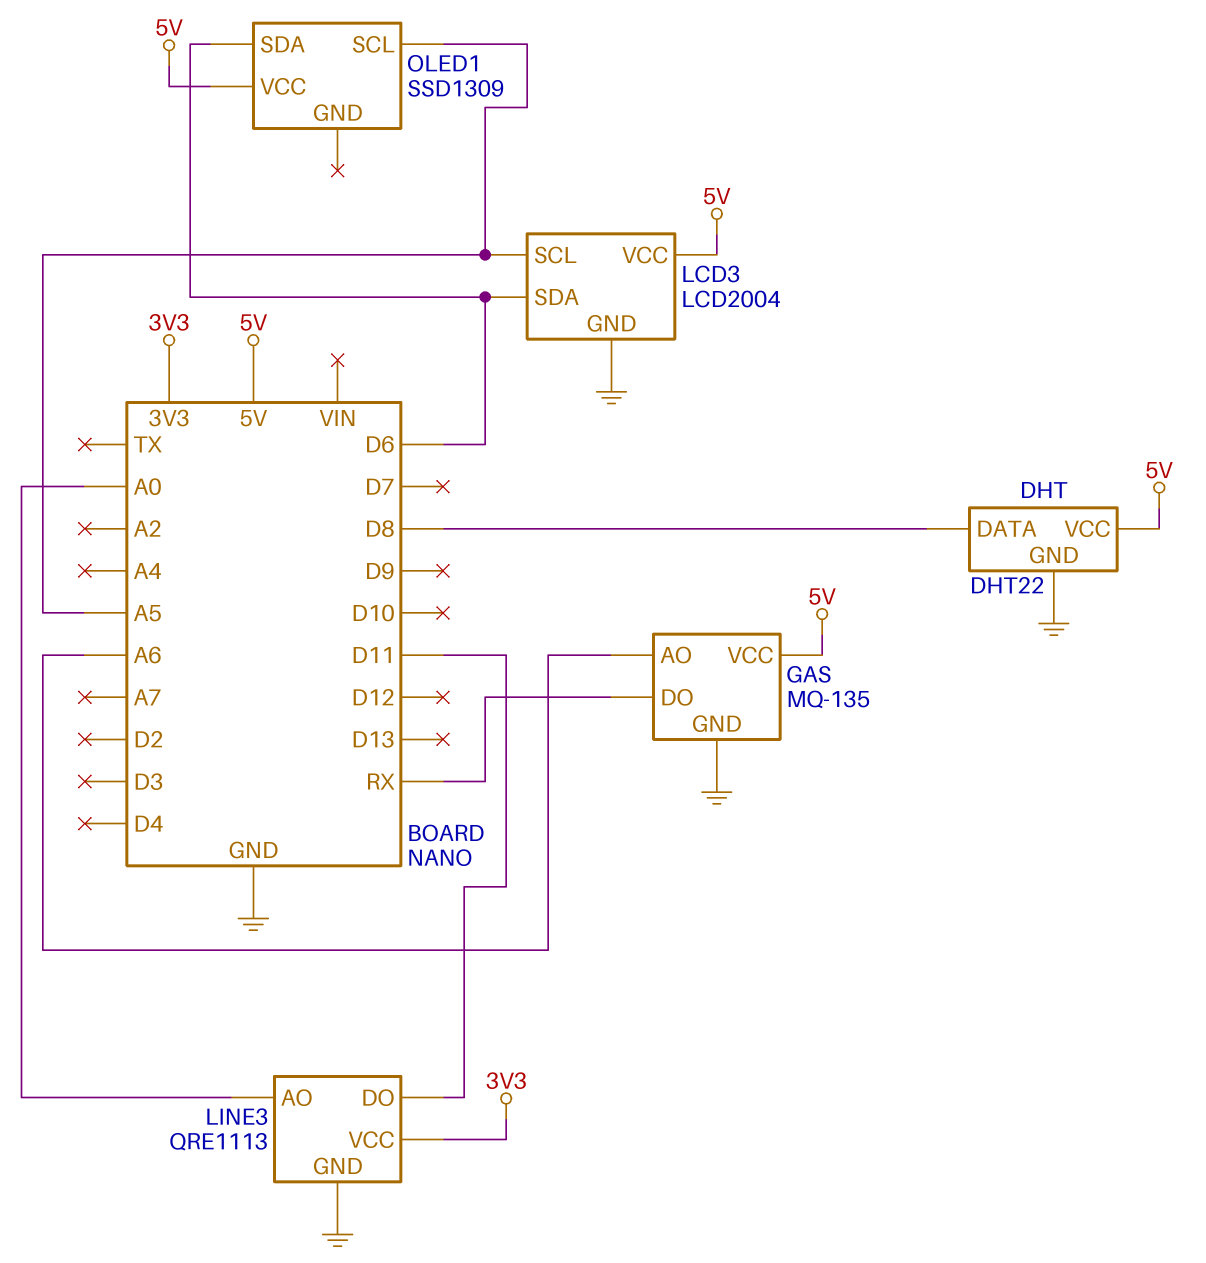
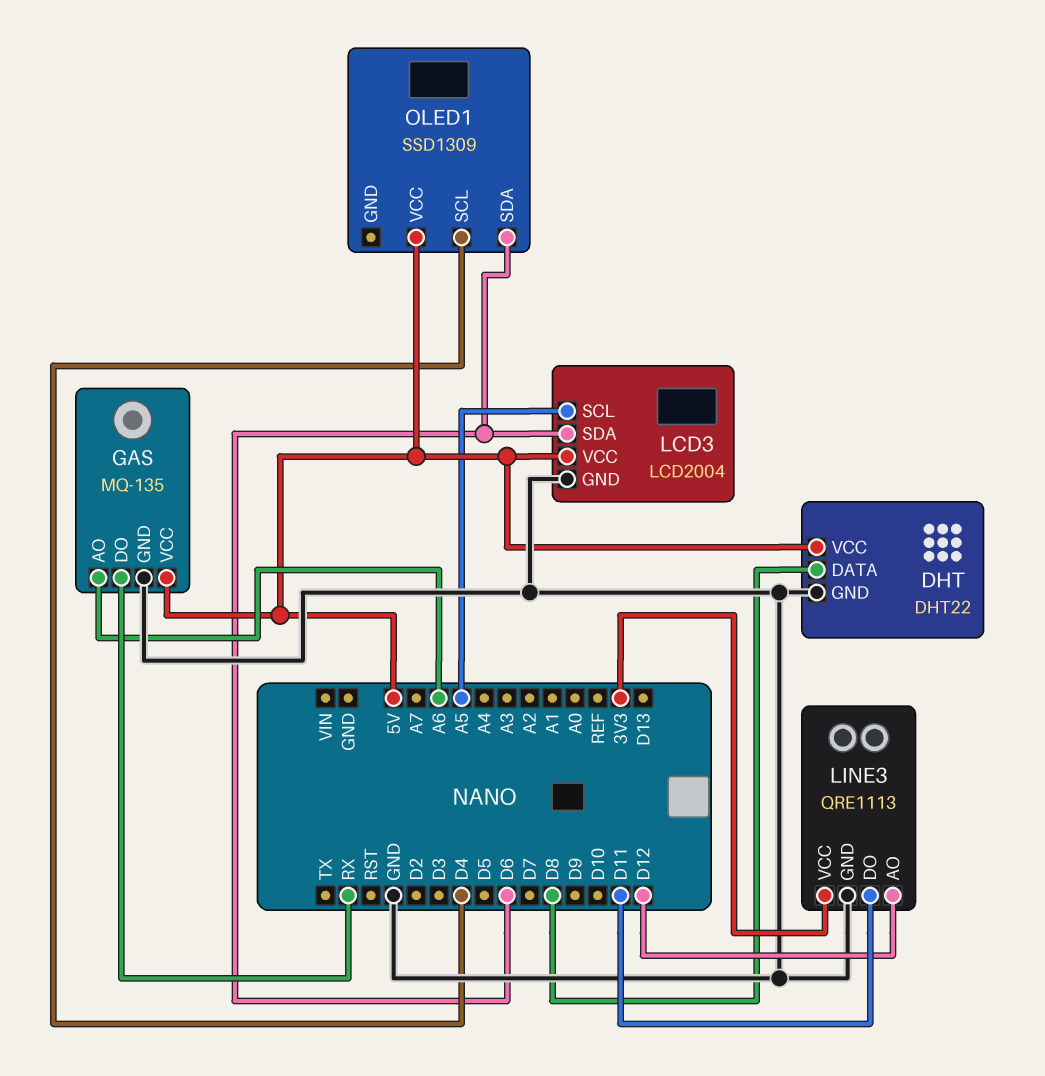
LINE3 pin AO: A0 -> D12
OLED1 pin SCL: A5 -> D4

